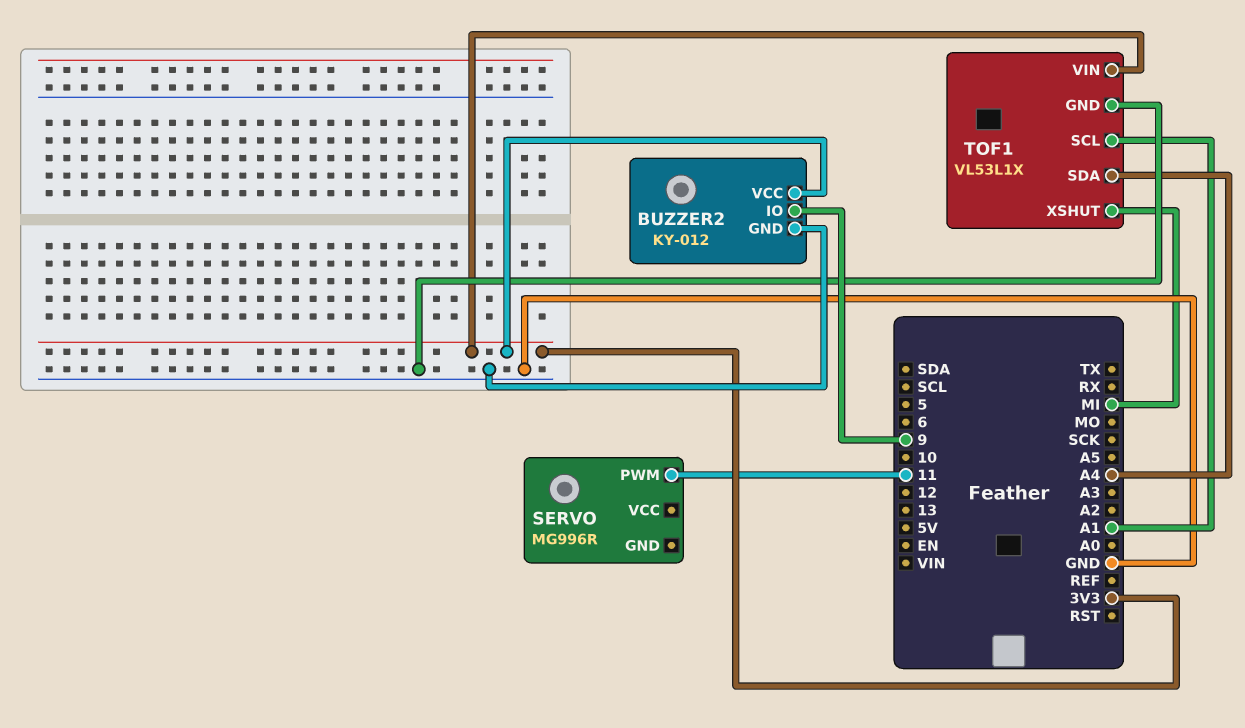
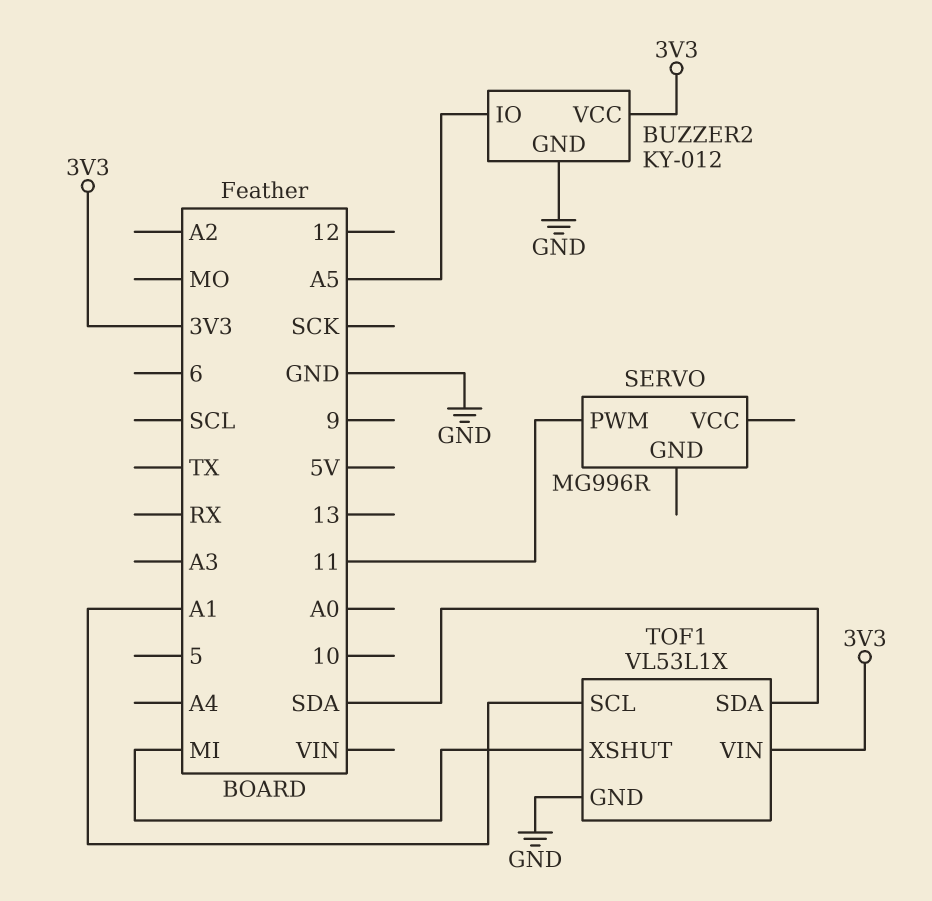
BUZZER2 pin IO: 9 -> A5
TOF1 pin SDA: A4 -> SDA

